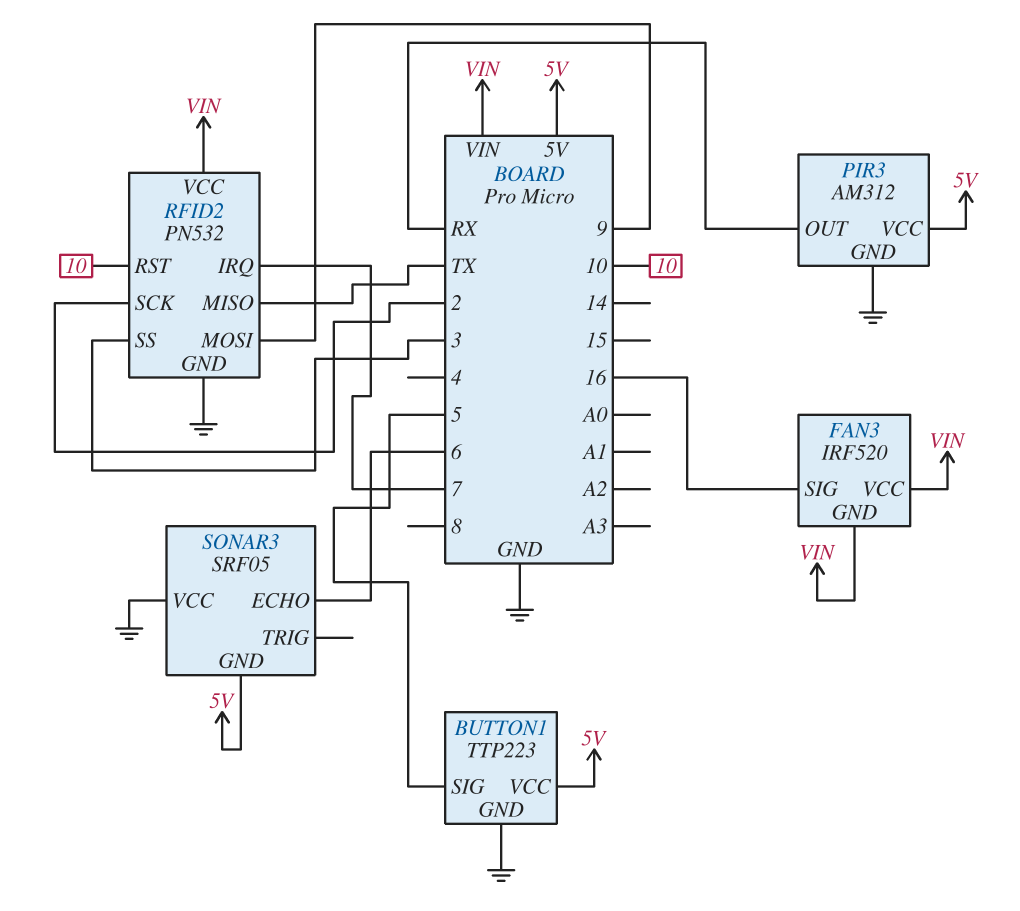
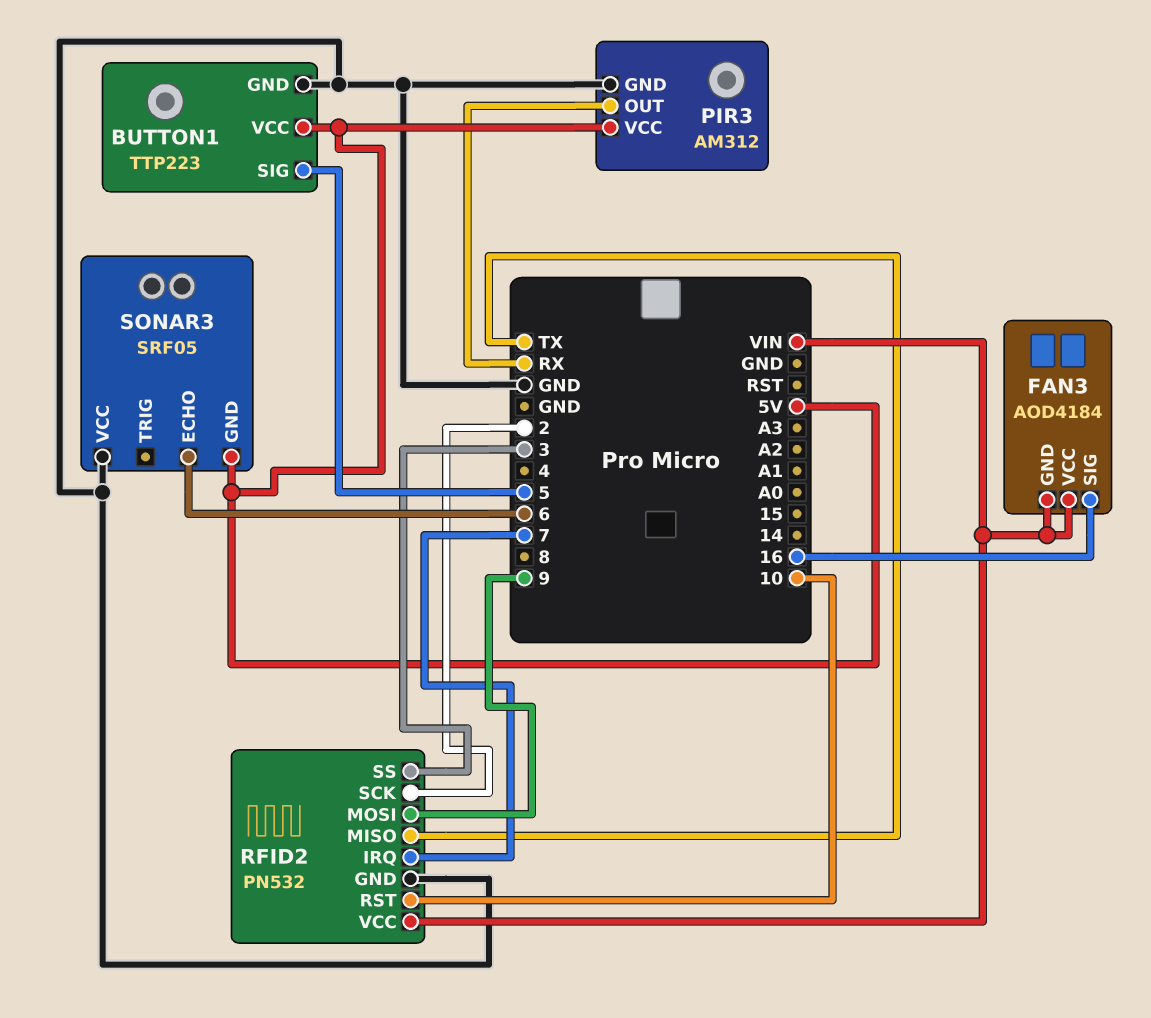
FAN3: IRF520 -> AOD4184

